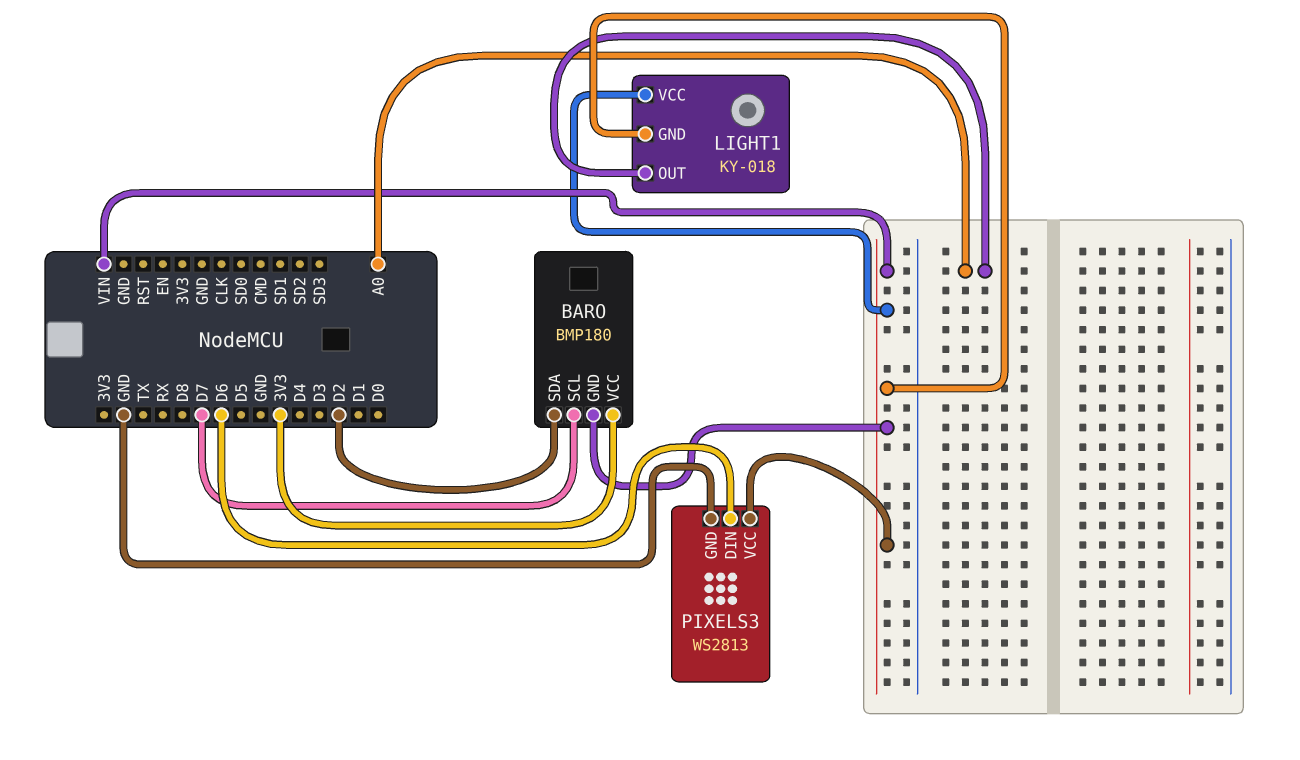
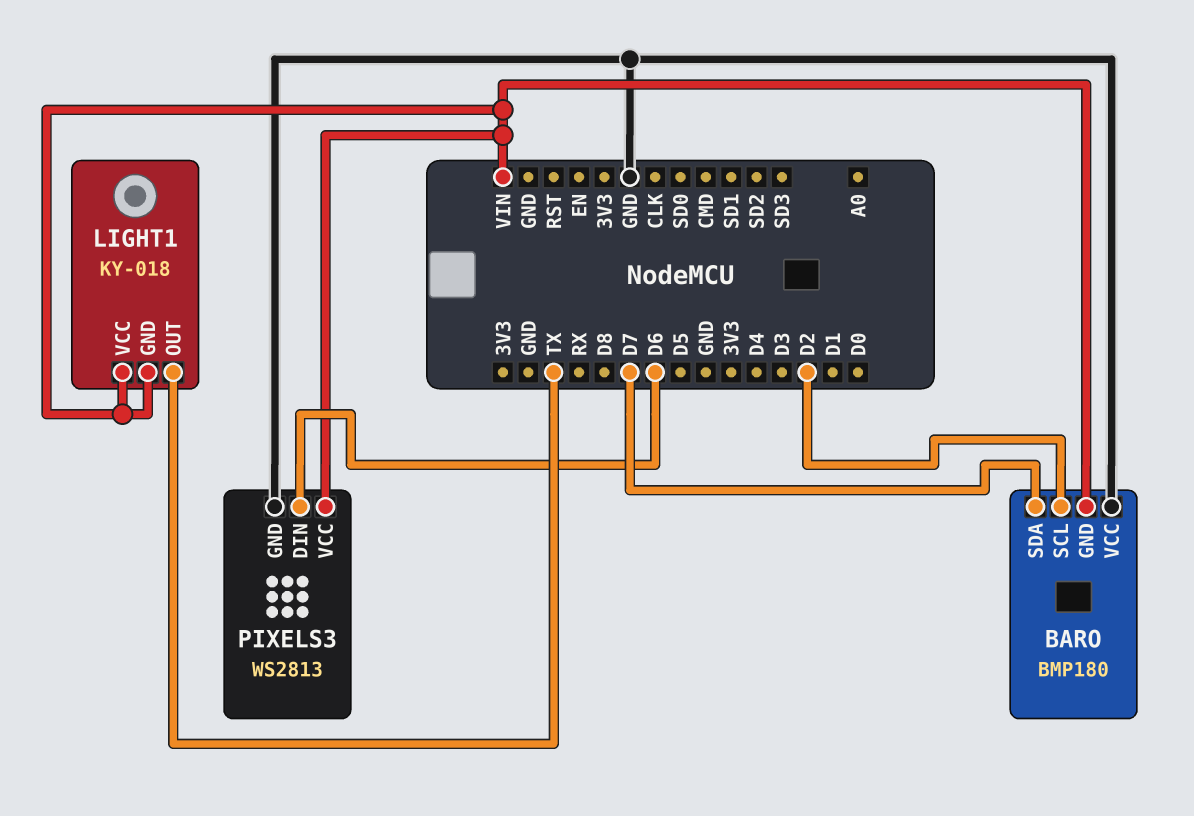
BARO pin SCL: D7 -> D2
BARO pin SDA: D2 -> D7
BARO pin VCC: 3V3 -> GND
LIGHT1 pin OUT: A0 -> TX

